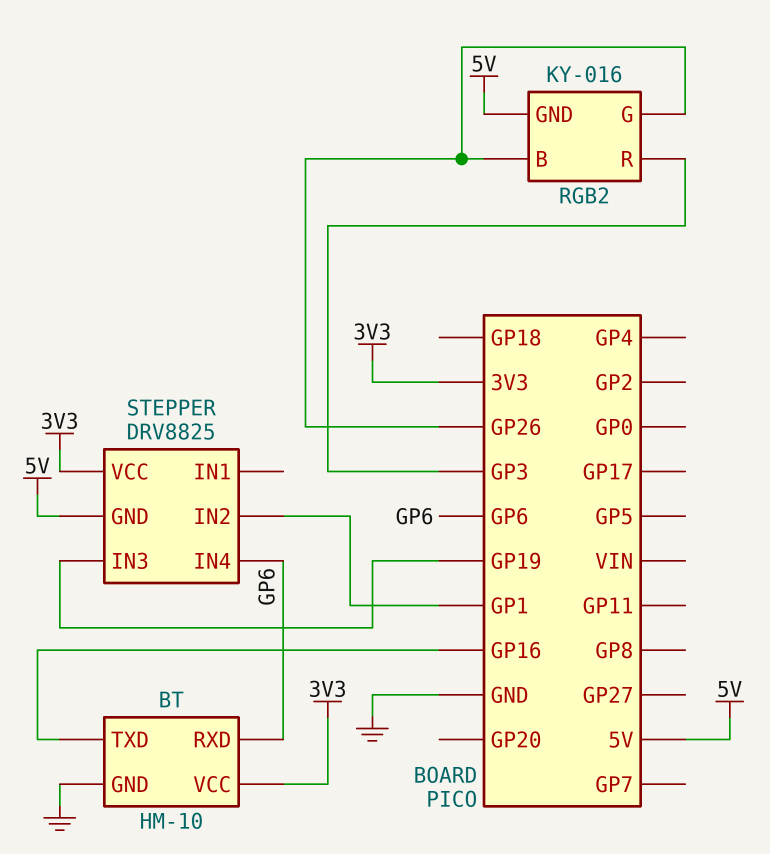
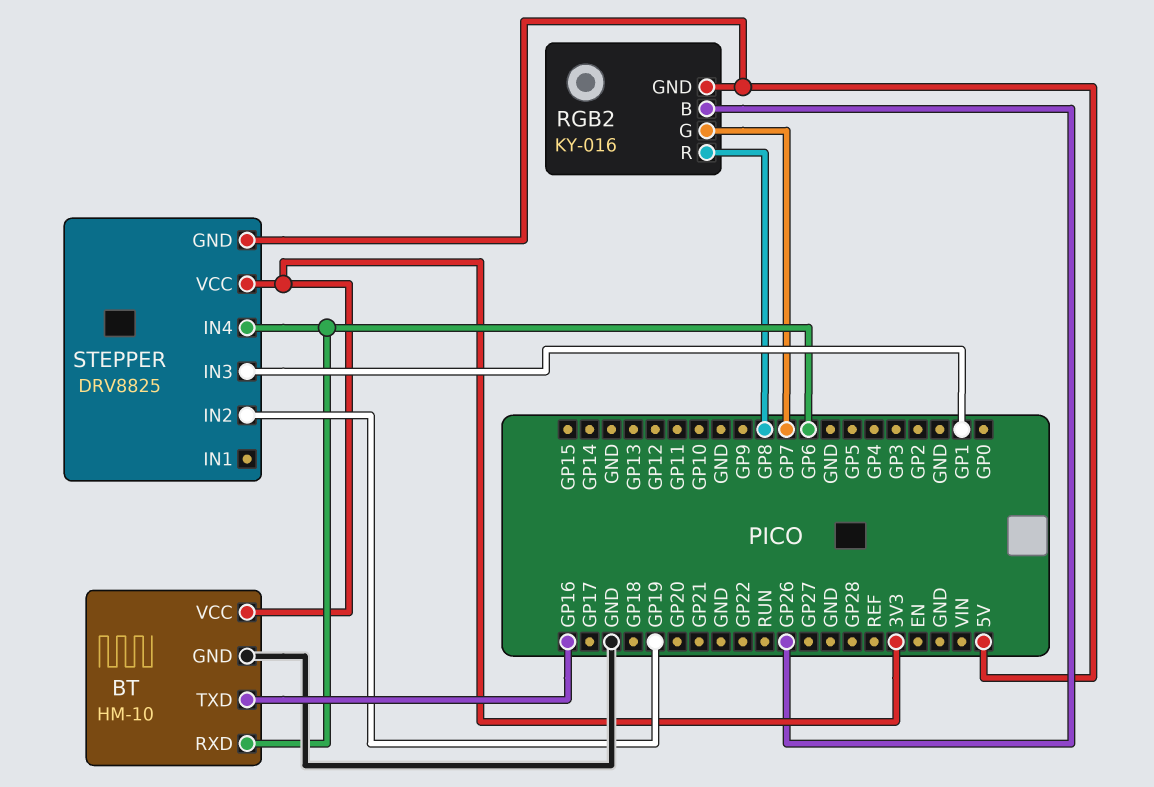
RGB2 pin G: GP26 -> GP7
RGB2 pin R: GP3 -> GP8
STEPPER pin IN2: GP1 -> GP19
STEPPER pin IN3: GP19 -> GP1

